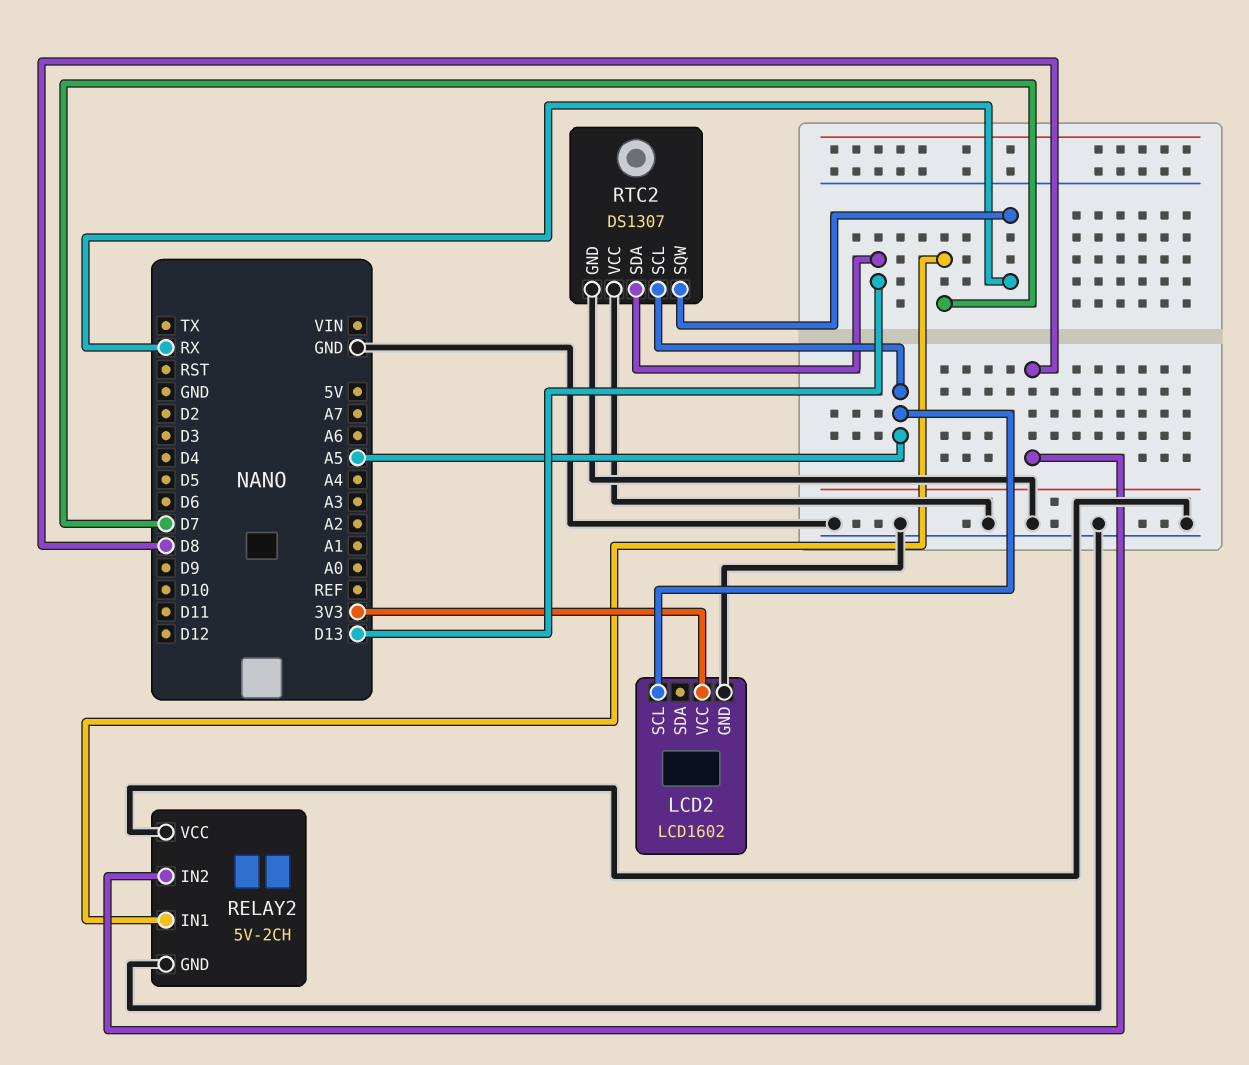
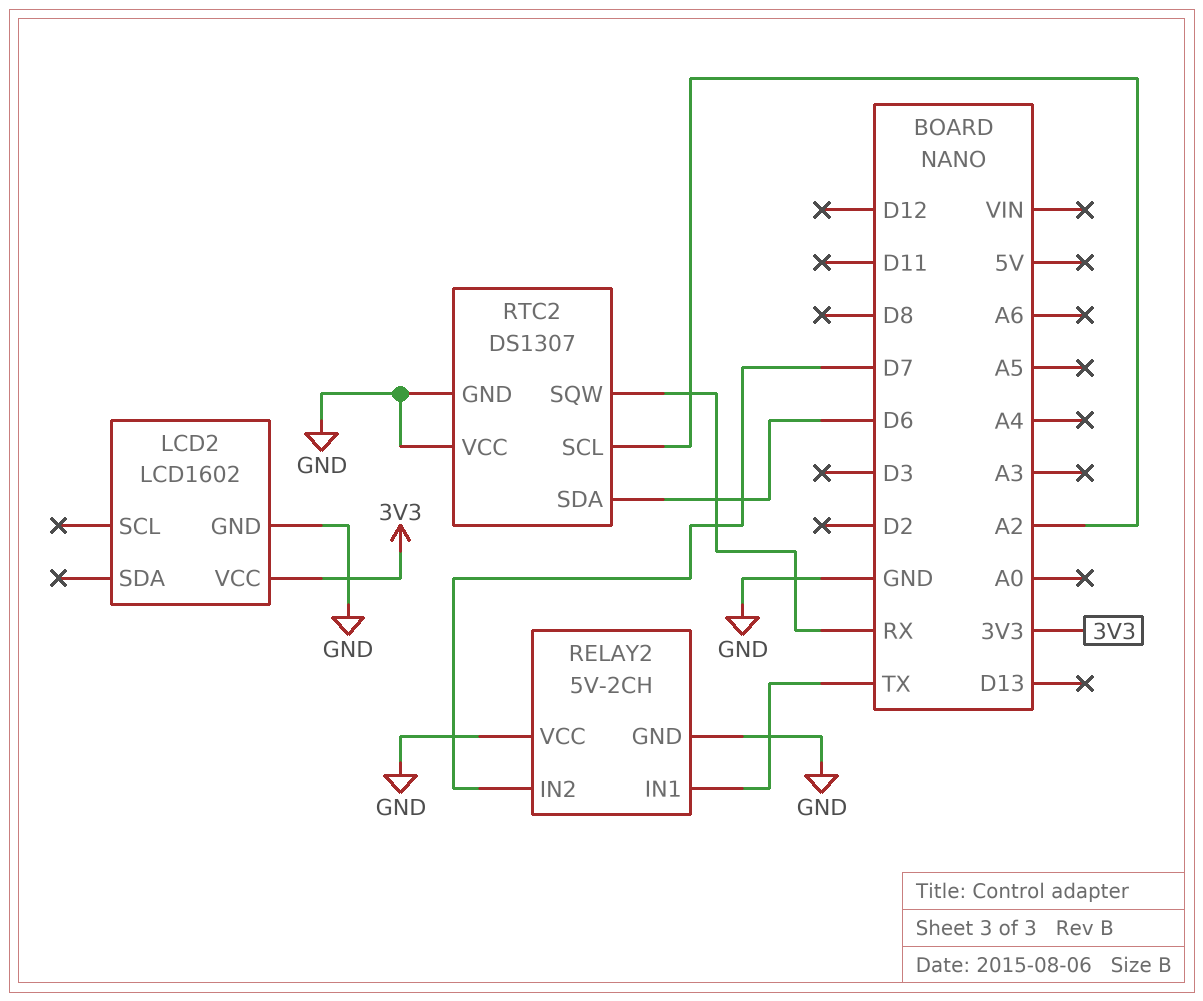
LCD2 pin SCL: A5 -> none
RELAY2 pin IN1: D7 -> TX
RELAY2 pin IN2: D8 -> D7
RTC2 pin SCL: A5 -> A2
RTC2 pin SDA: D13 -> D6

